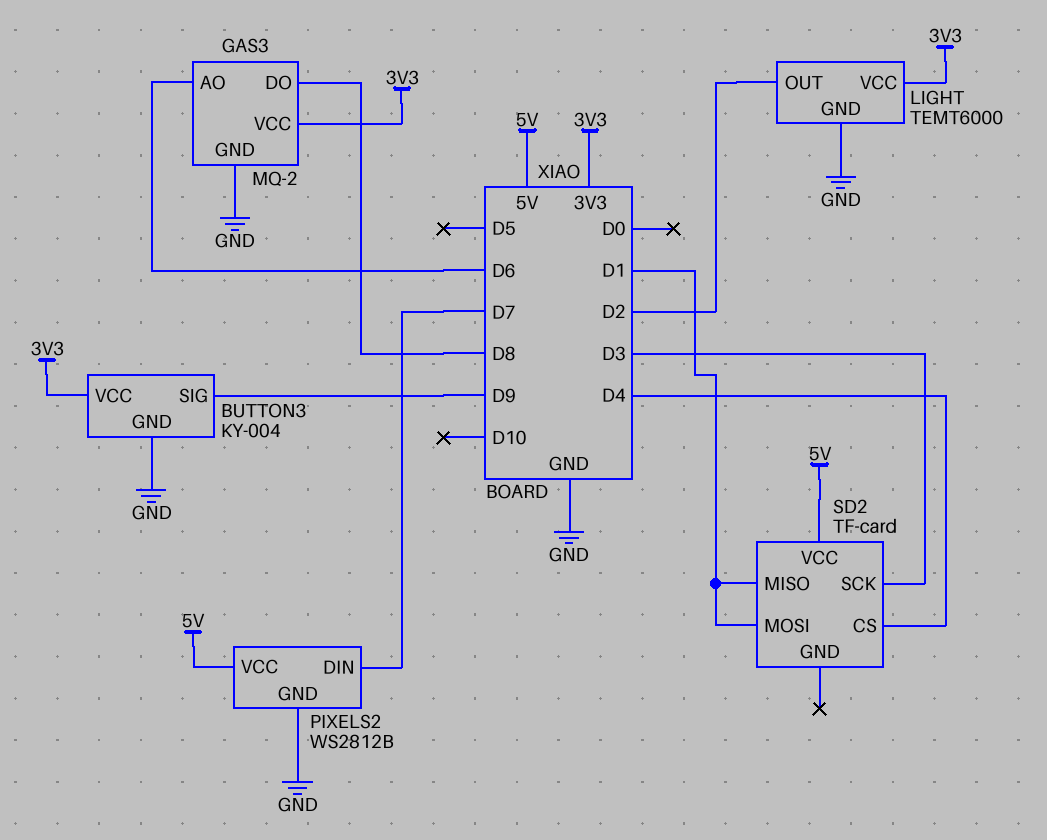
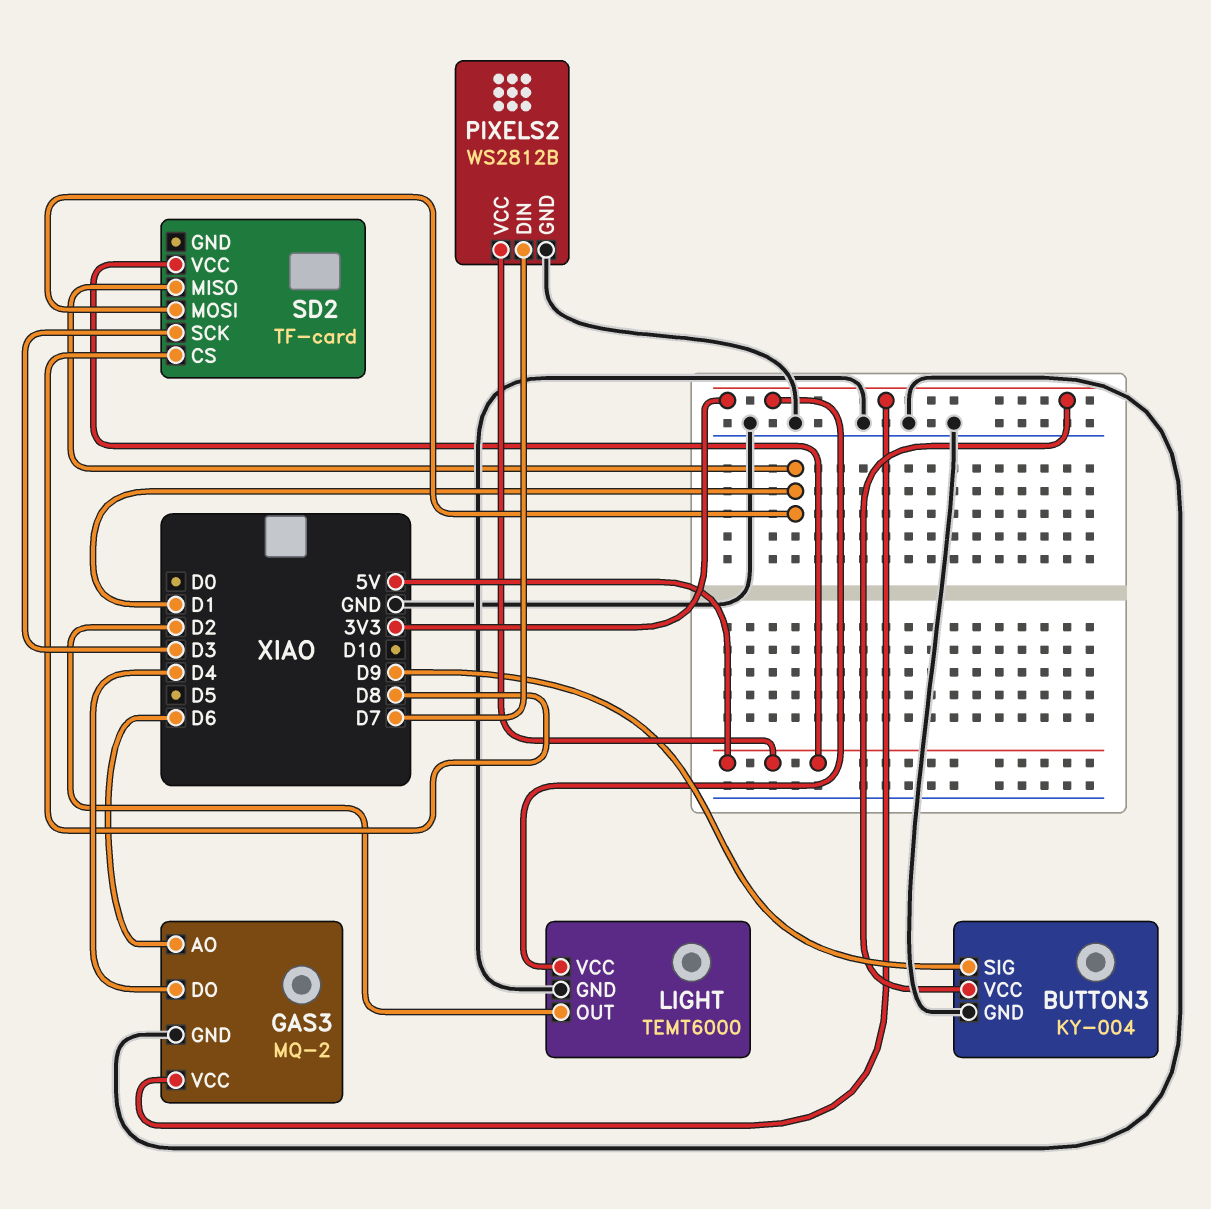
GAS3 pin DO: D8 -> D4
SD2 pin CS: D4 -> D8

